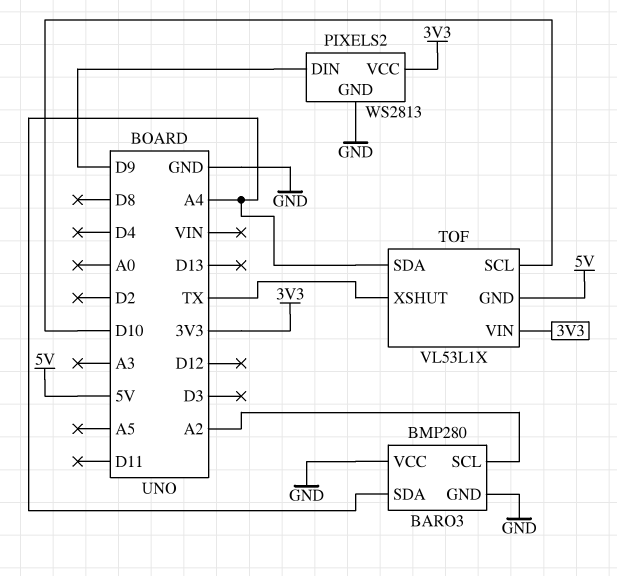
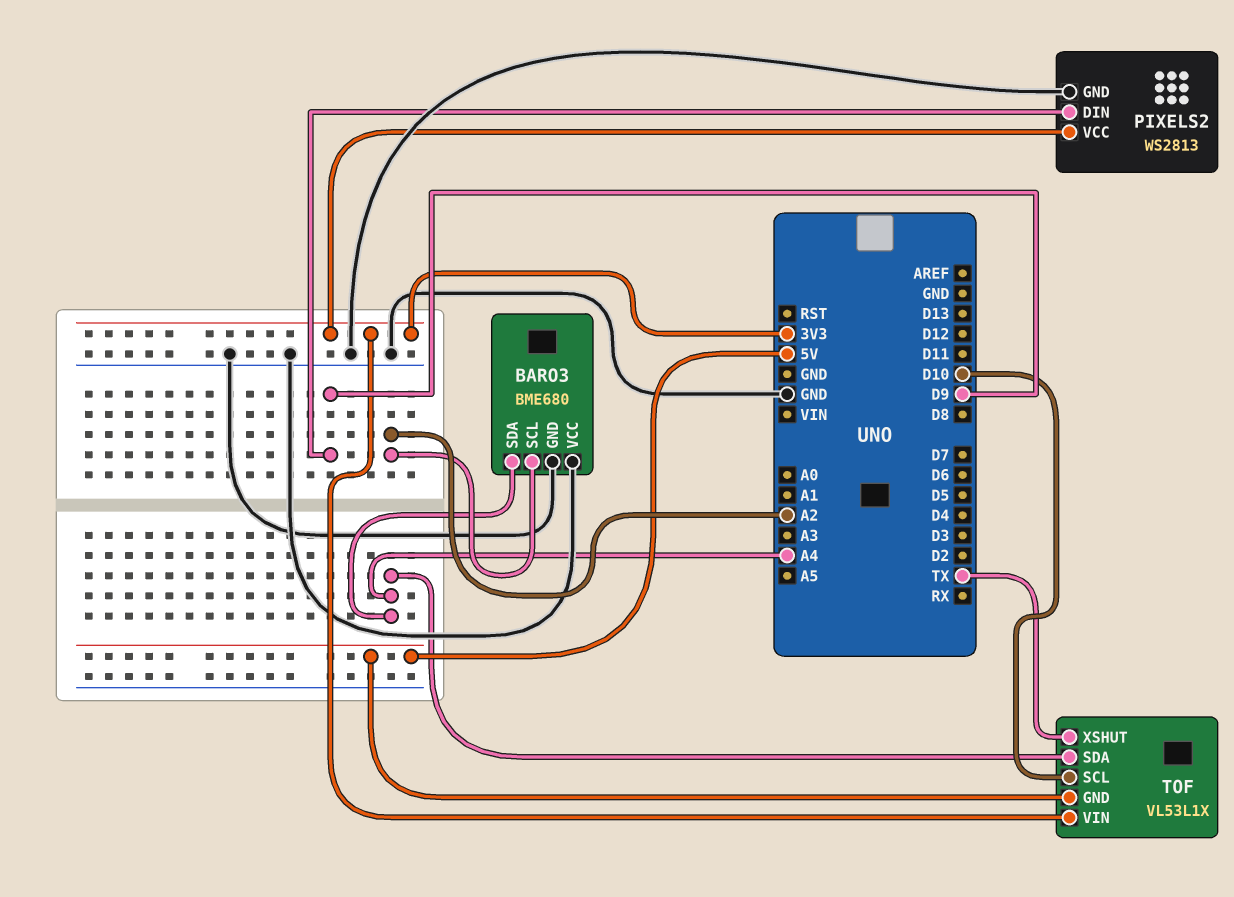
BARO3: BMP280 -> BME680

